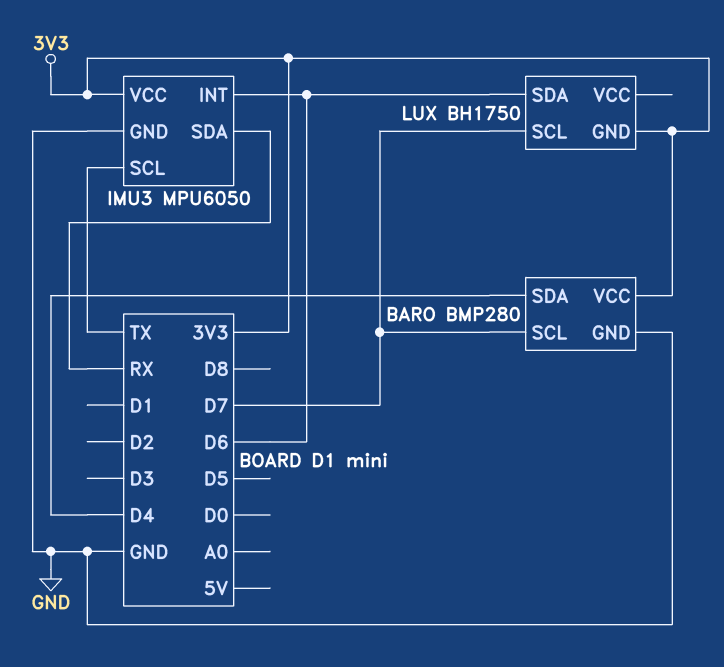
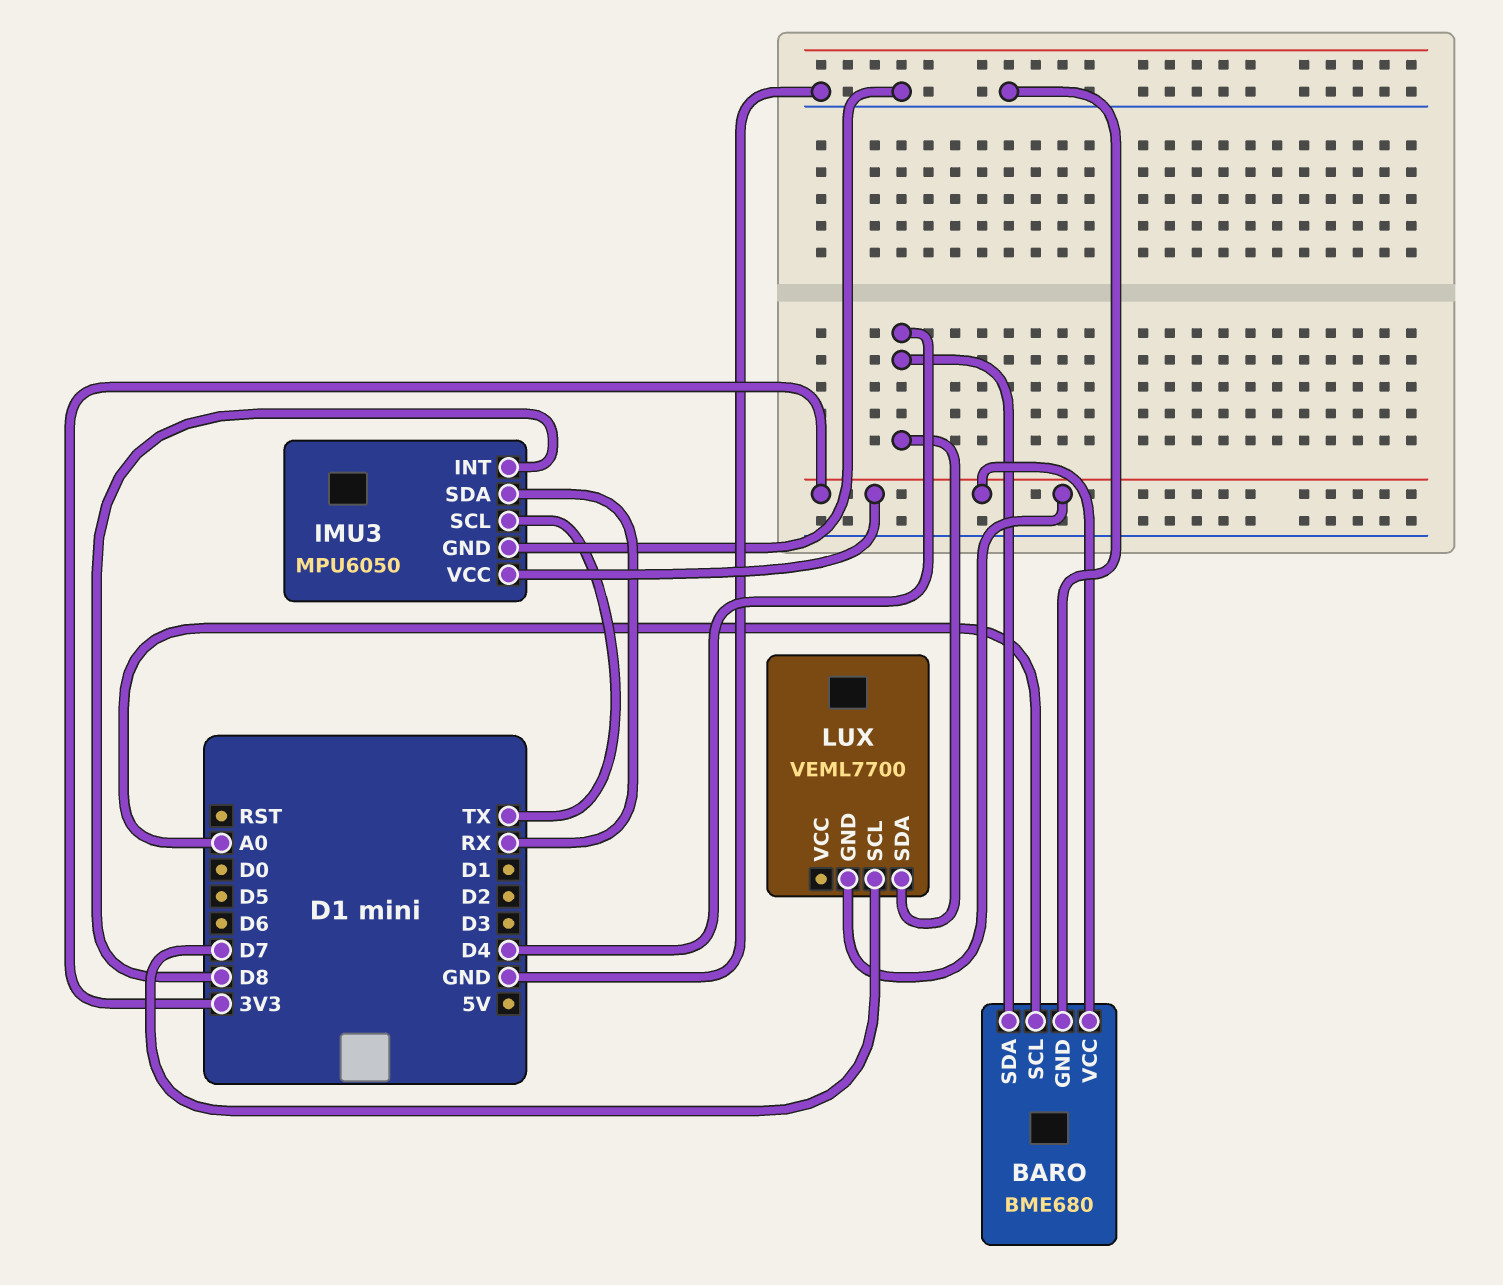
BARO: BMP280 -> BME680
BARO pin SCL: D7 -> A0
IMU3 pin INT: D6 -> D8
LUX: BH1750 -> VEML7700
LUX pin SDA: D6 -> D4

